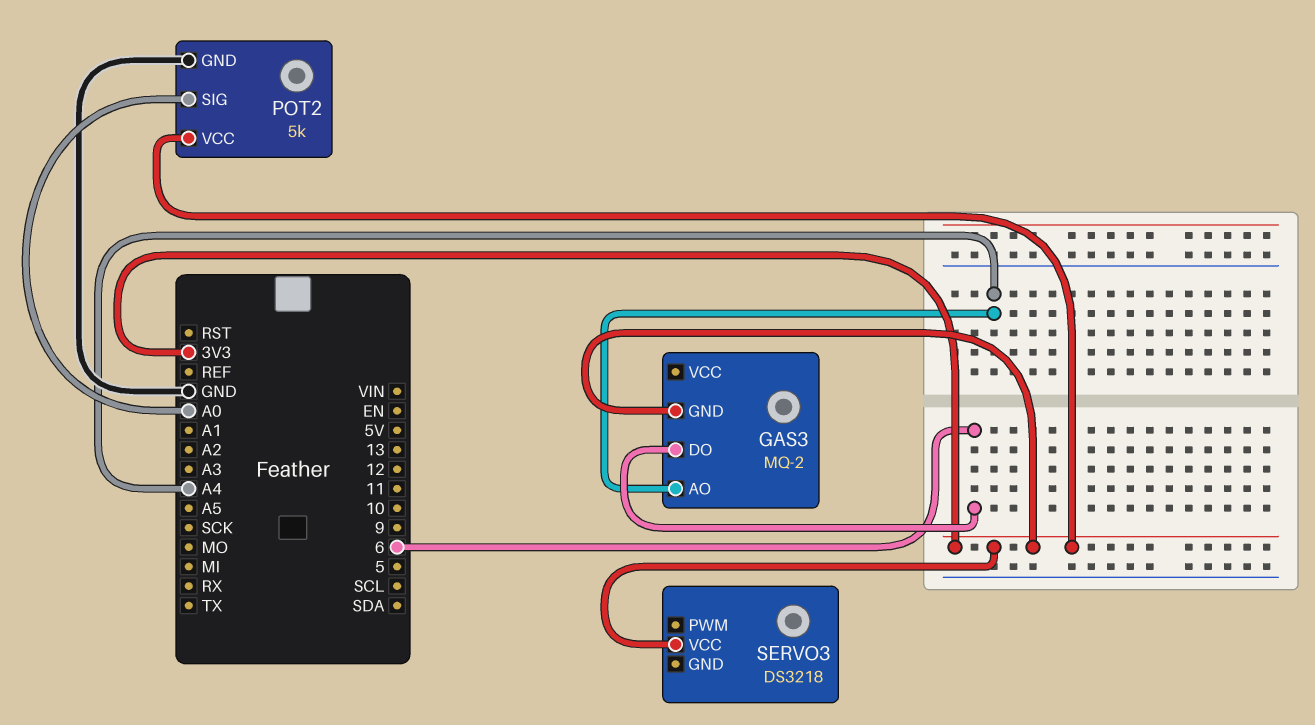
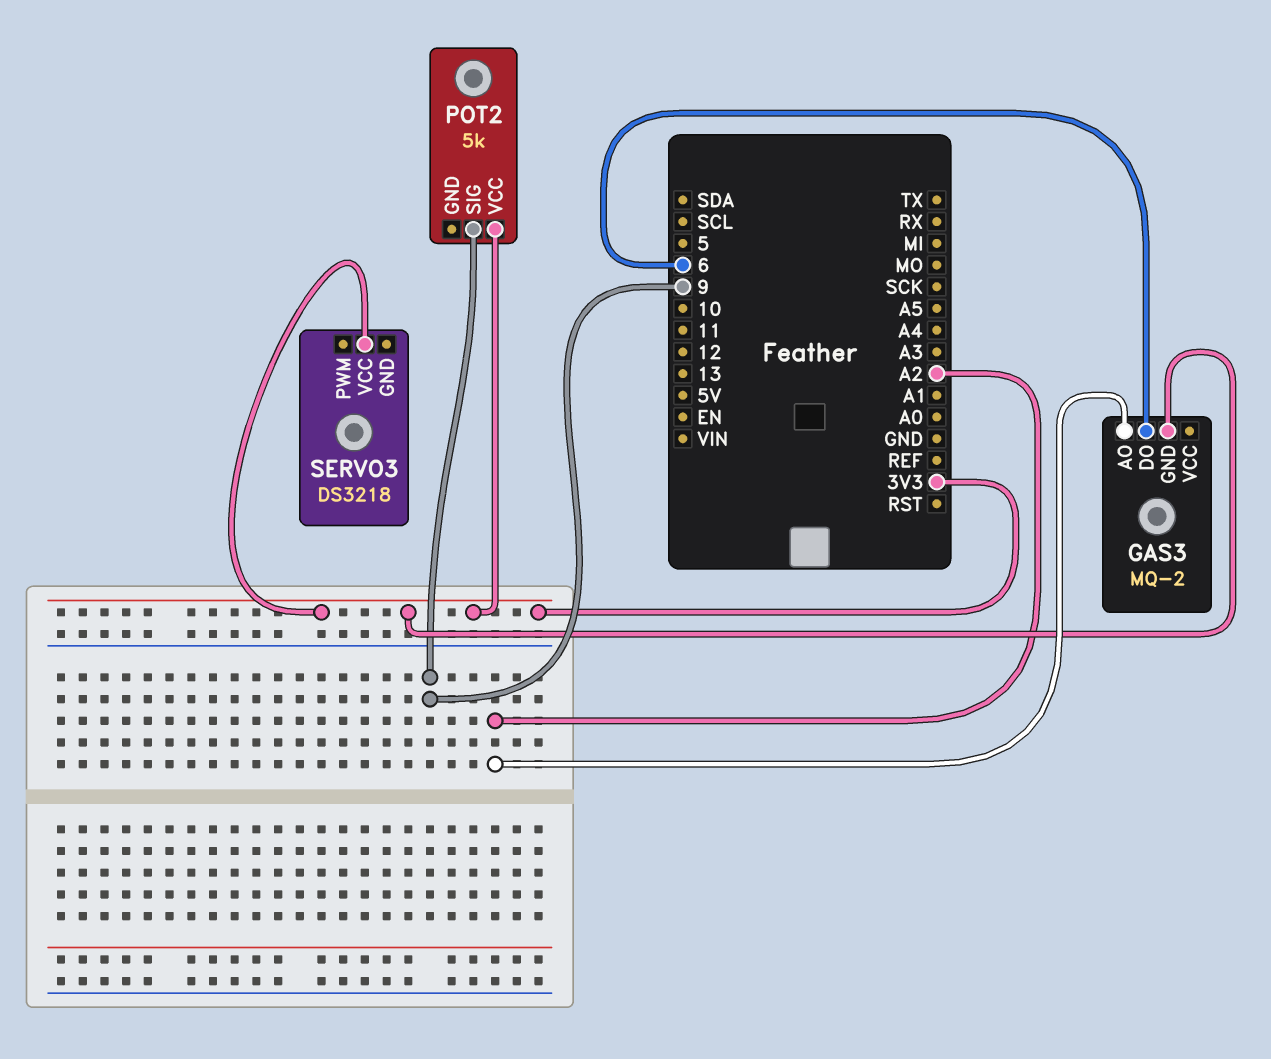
GAS3 pin AO: A4 -> A2
POT2 pin GND: GND -> none
POT2 pin SIG: A0 -> 9

